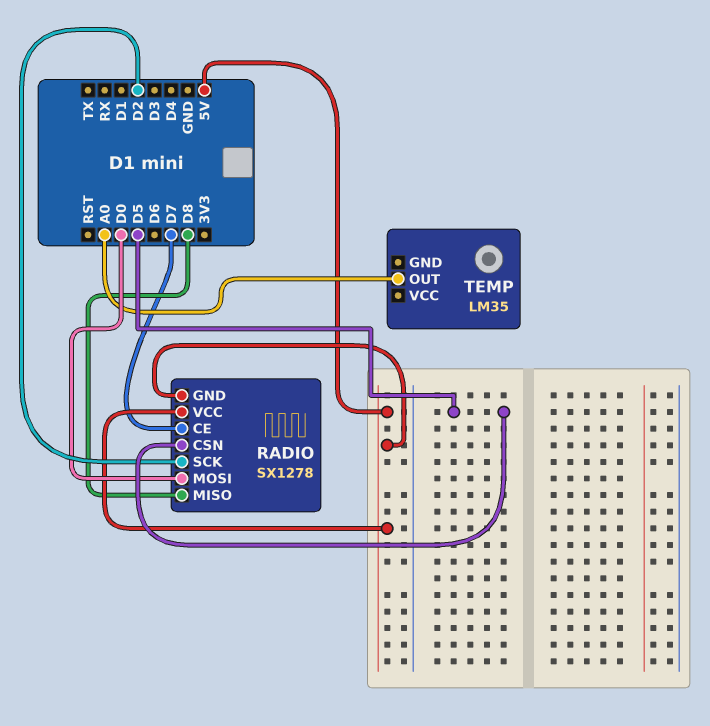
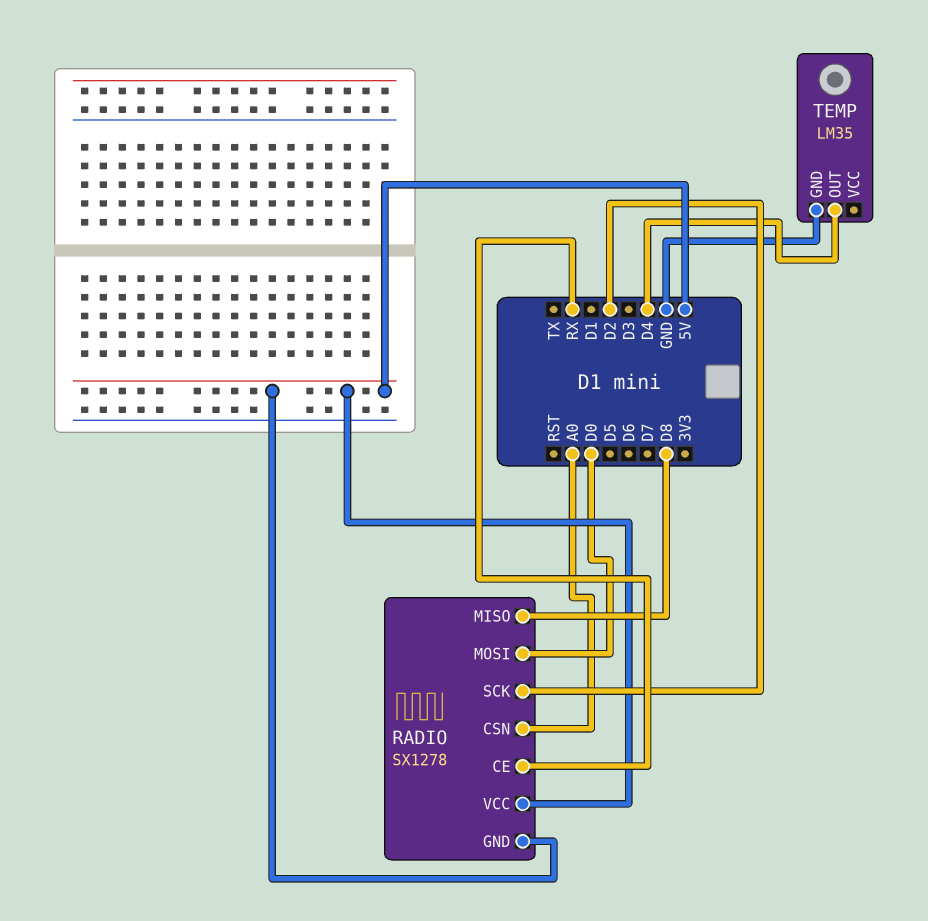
RADIO pin CE: D7 -> RX
RADIO pin CSN: D5 -> A0
TEMP pin GND: none -> GND
TEMP pin OUT: A0 -> D4

